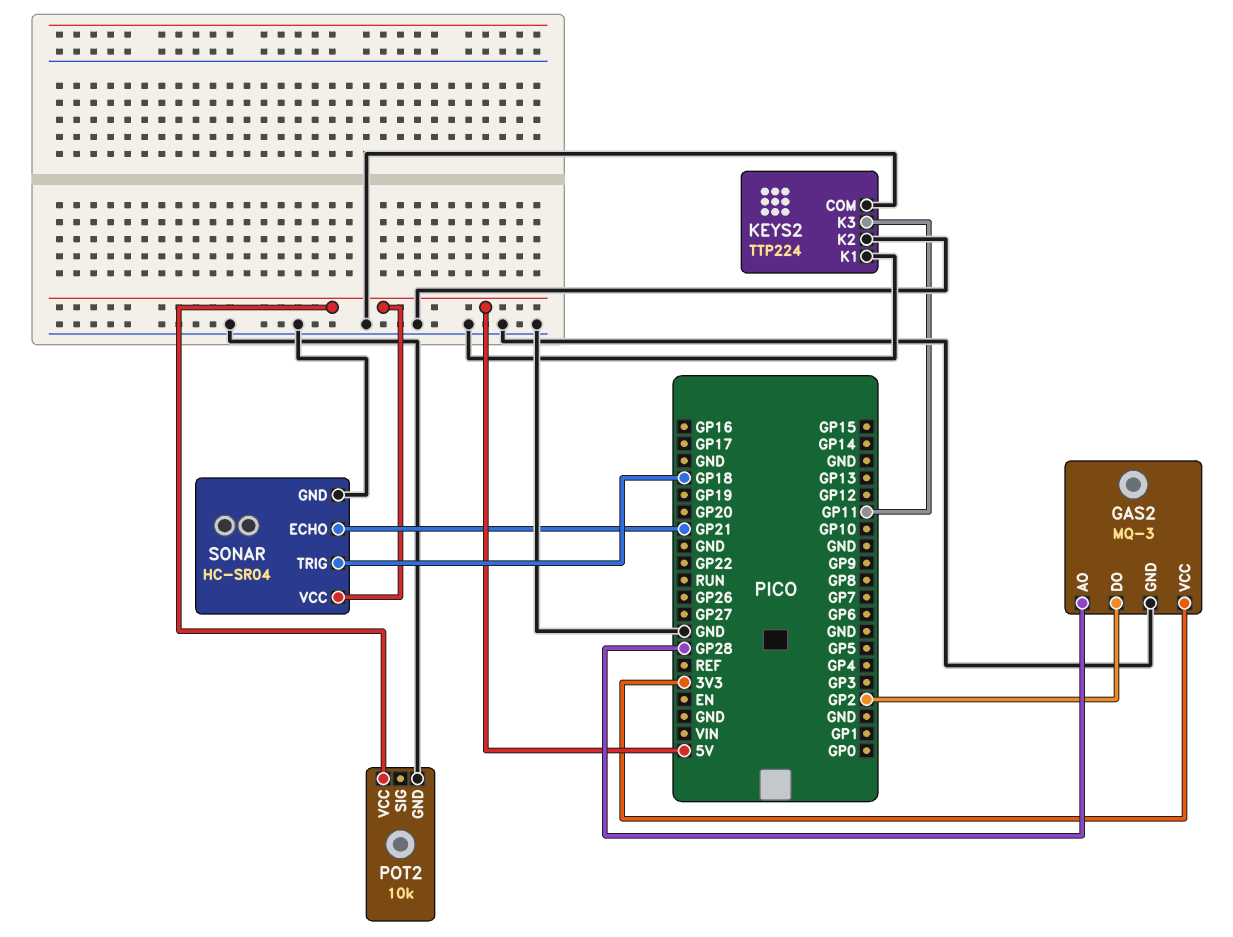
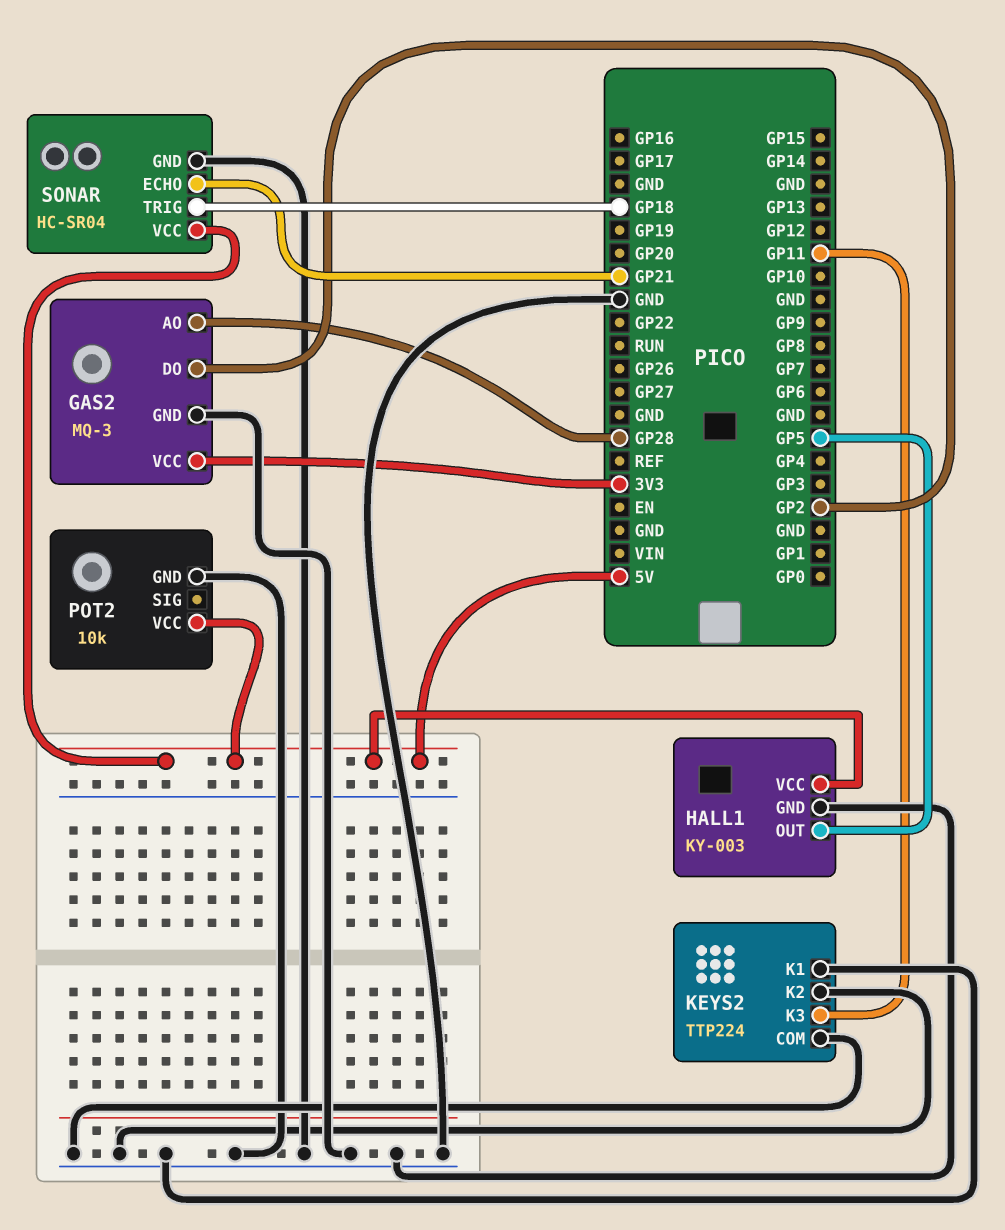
HALL1: none -> KY-003
HALL1 pin GND: none -> GND
HALL1 pin OUT: none -> GP5
HALL1 pin VCC: none -> 5V

